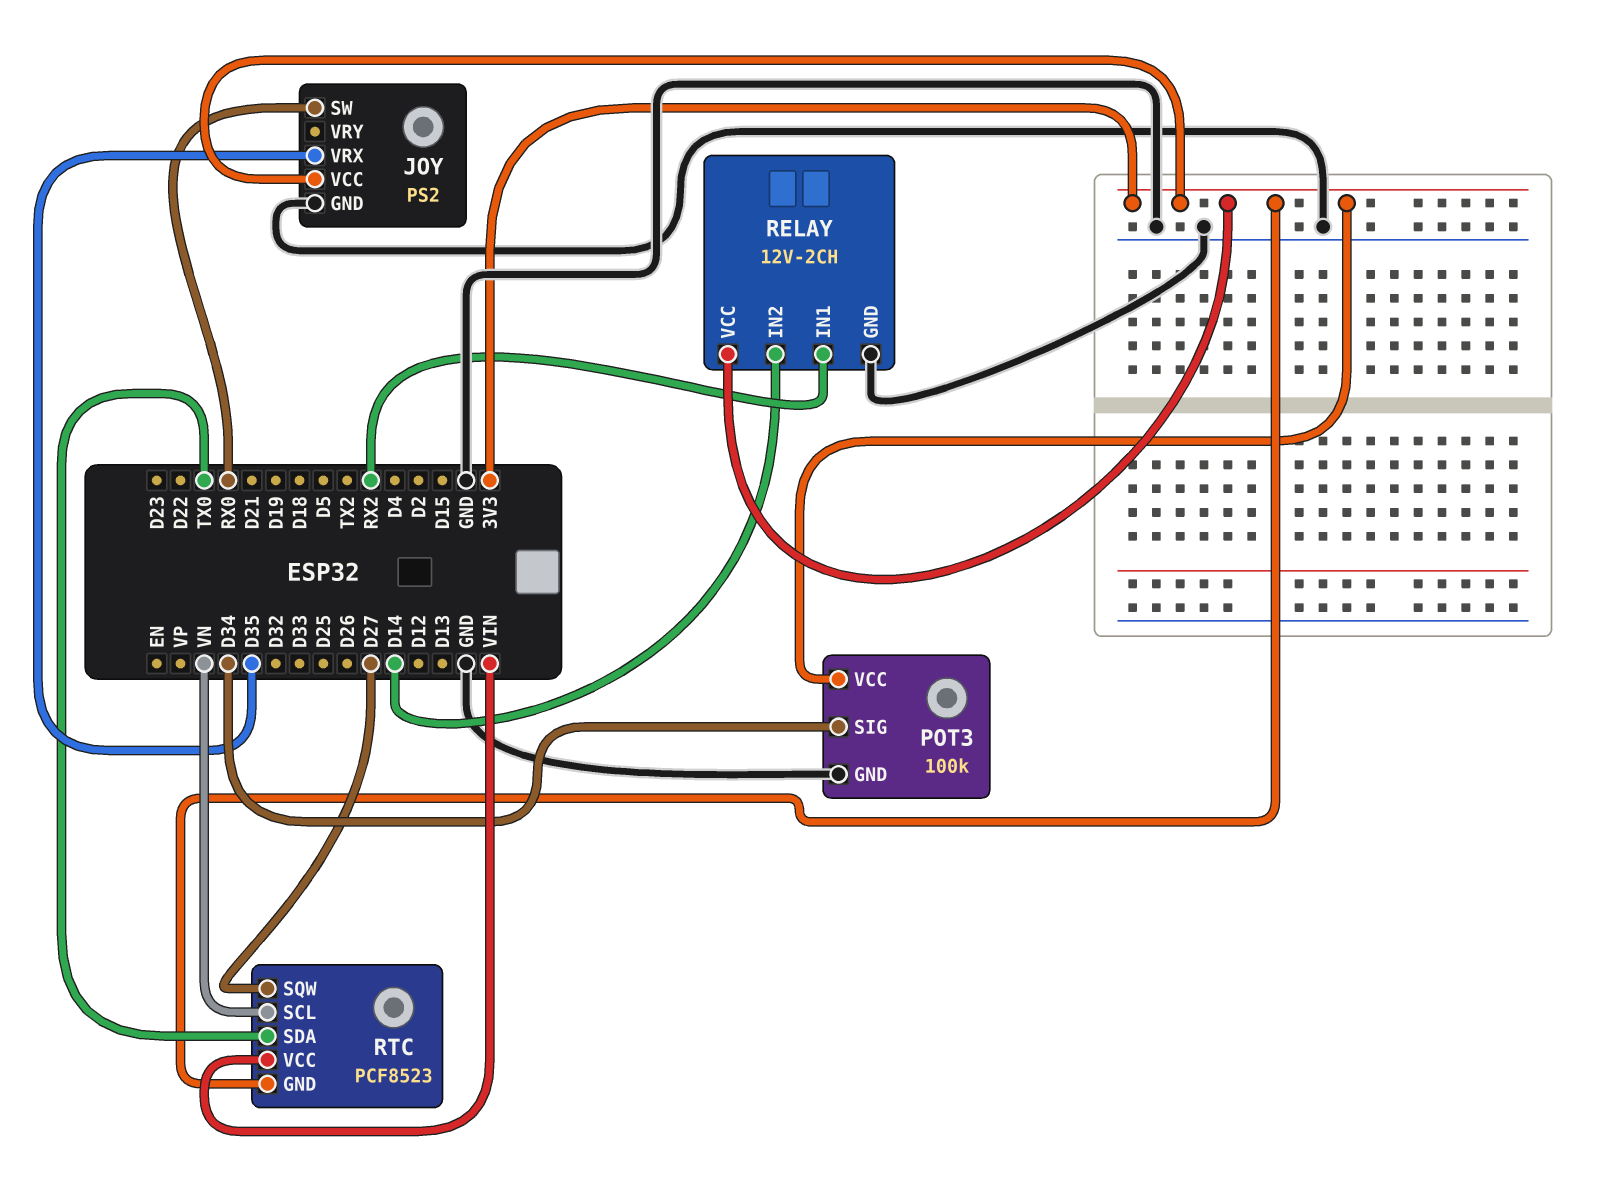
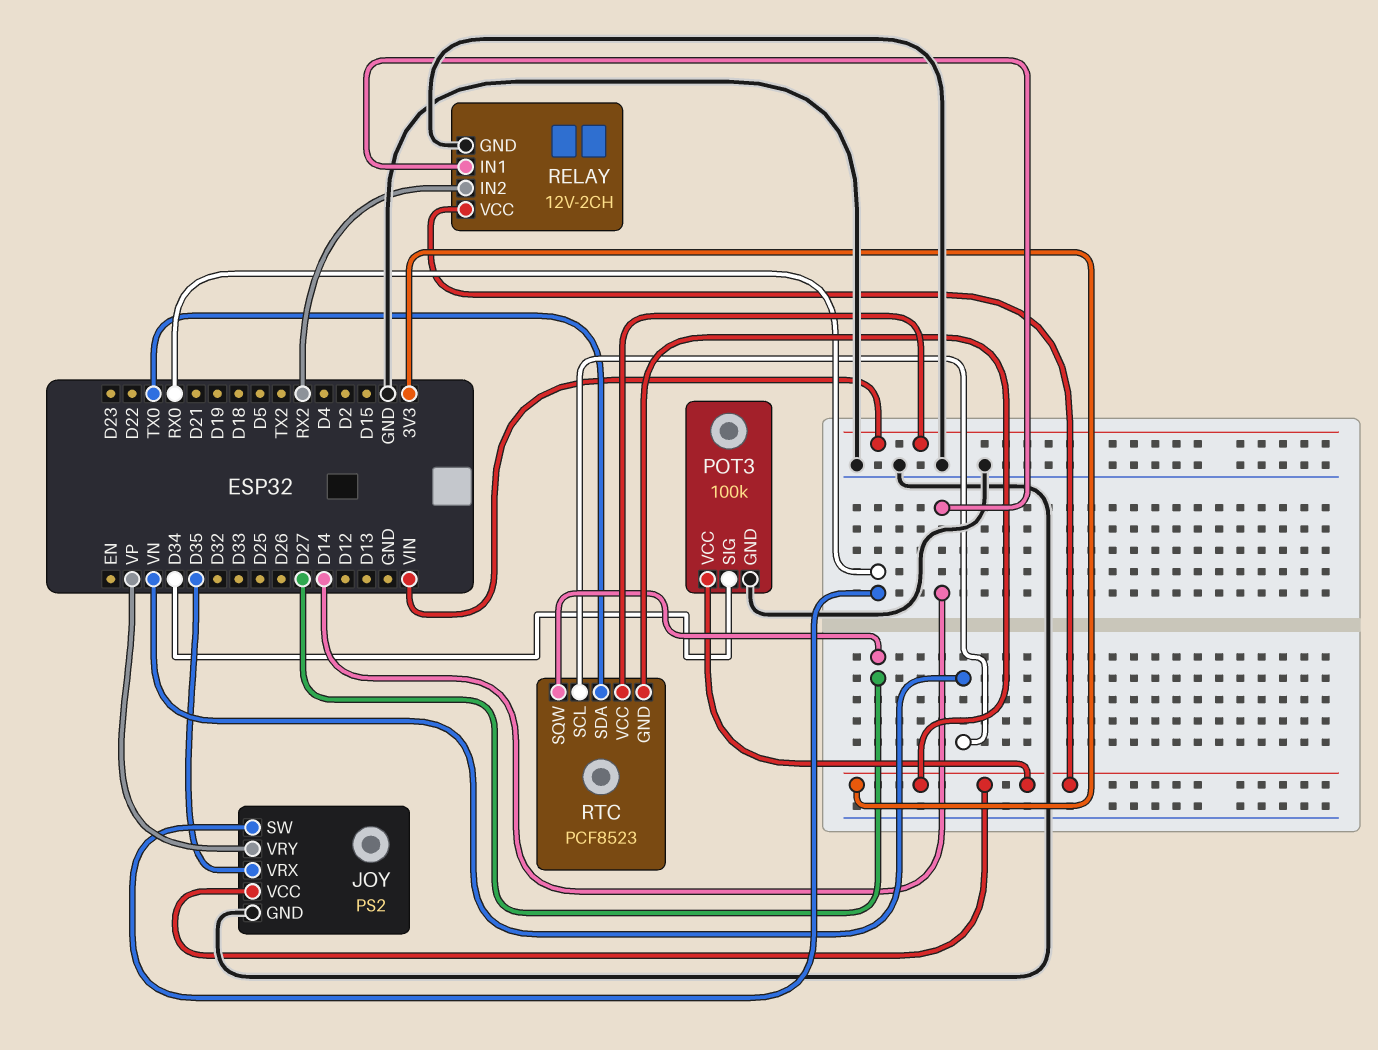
JOY pin VRY: none -> VP
RELAY pin IN1: RX2 -> D14
RELAY pin IN2: D14 -> RX2

